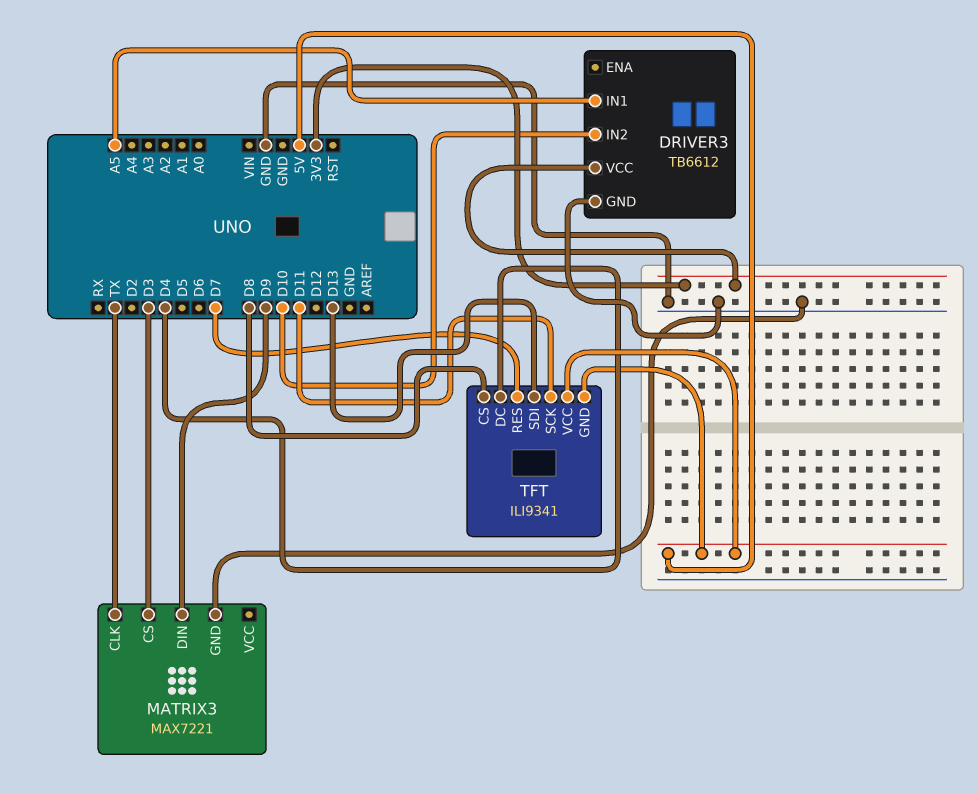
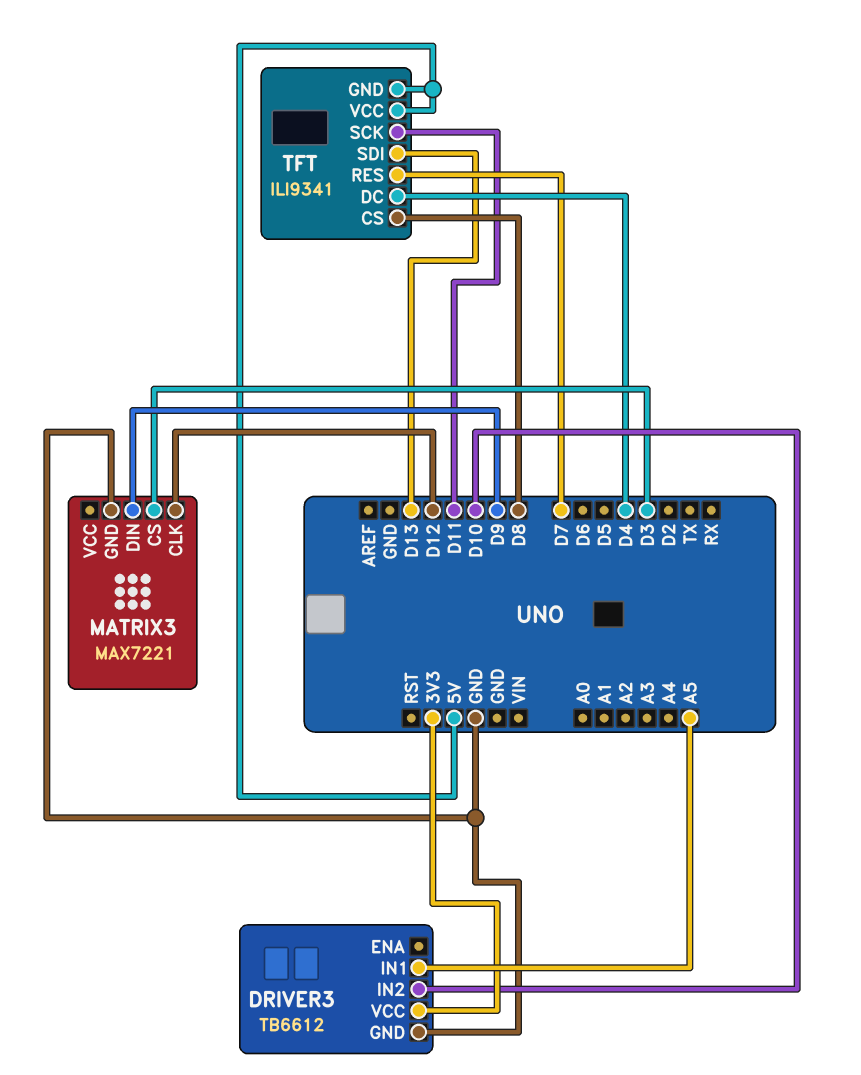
MATRIX3 pin CLK: TX -> D12

